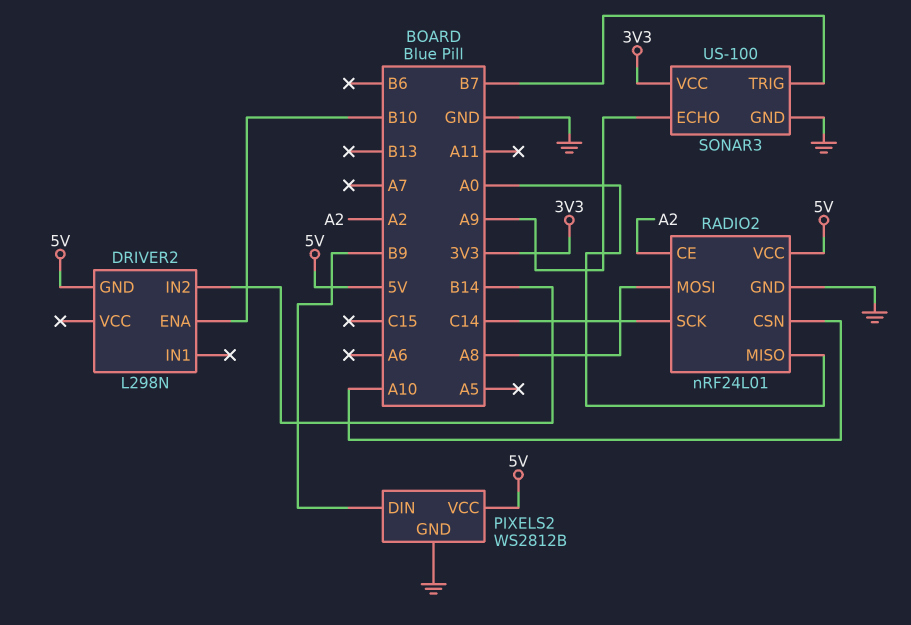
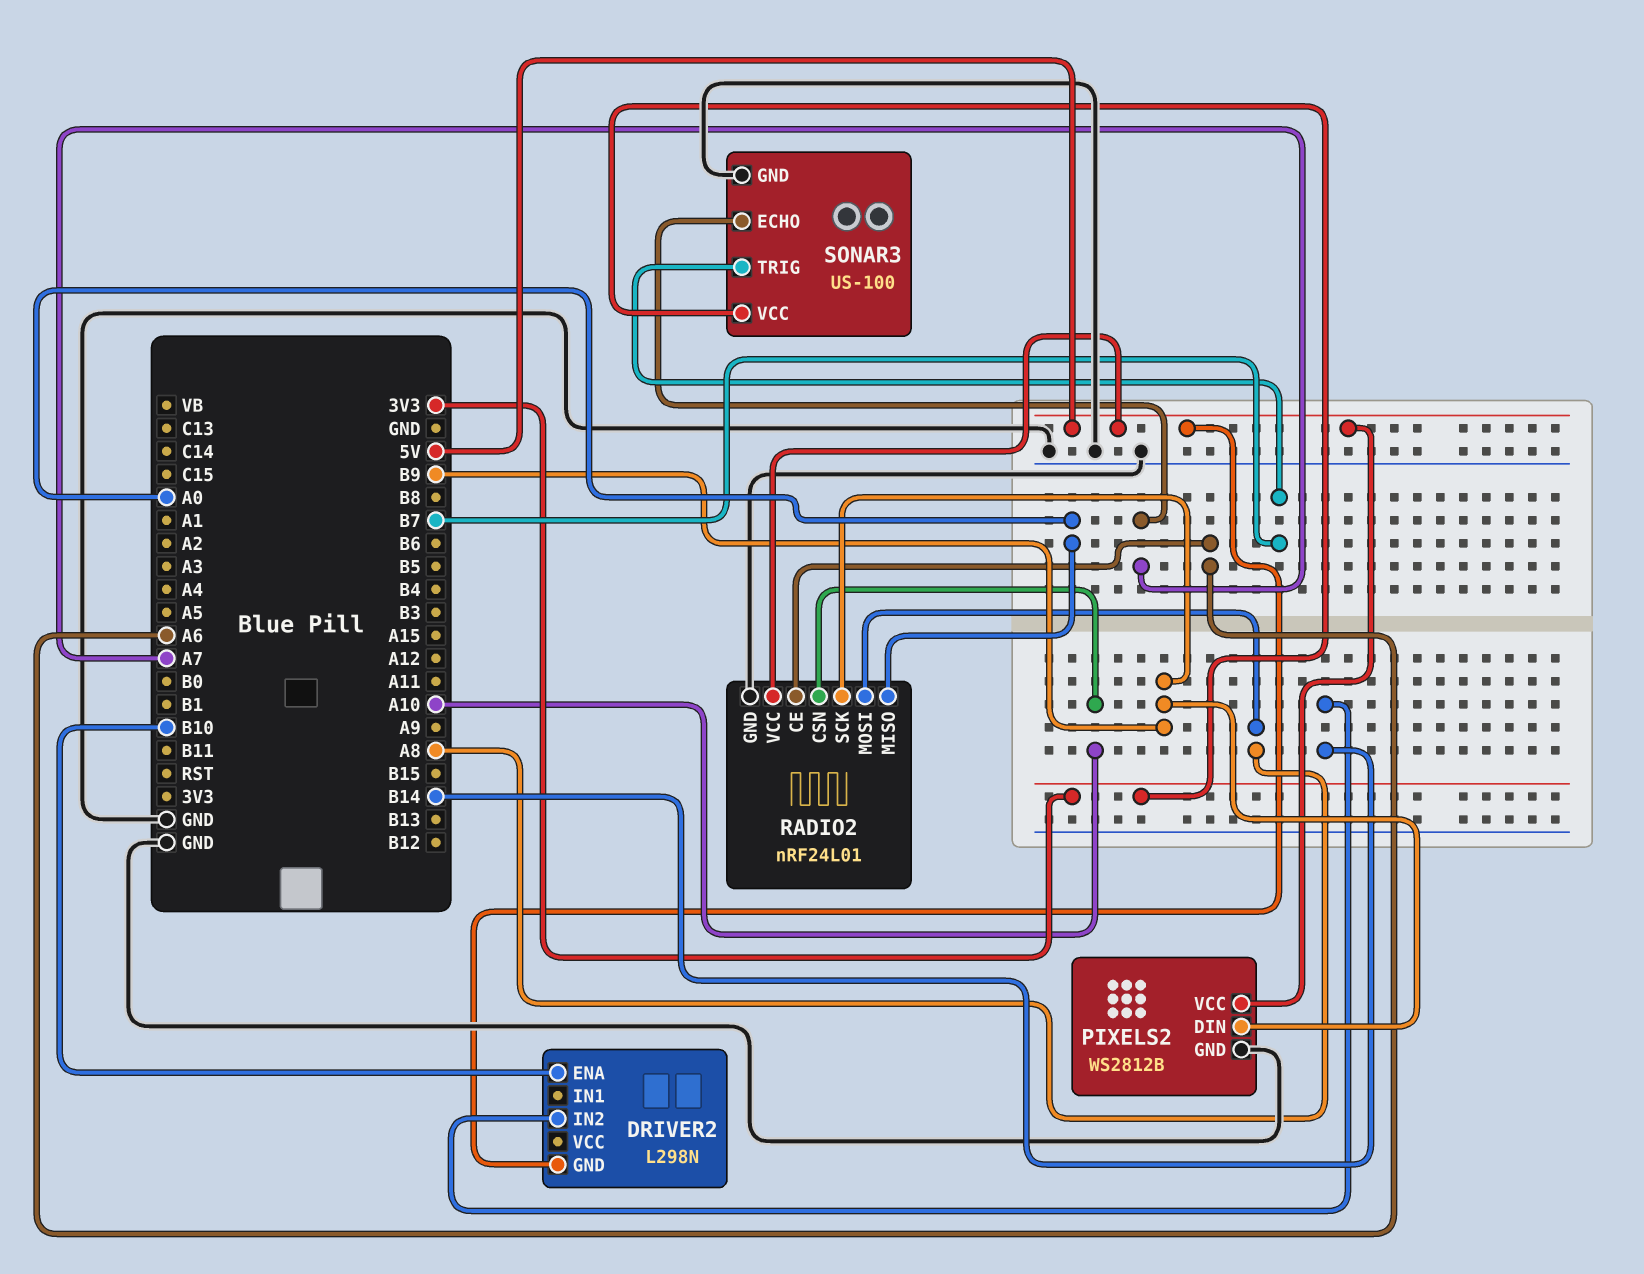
RADIO2 pin CE: A2 -> A6
RADIO2 pin SCK: C14 -> B9
SONAR3 pin ECHO: A9 -> A7

